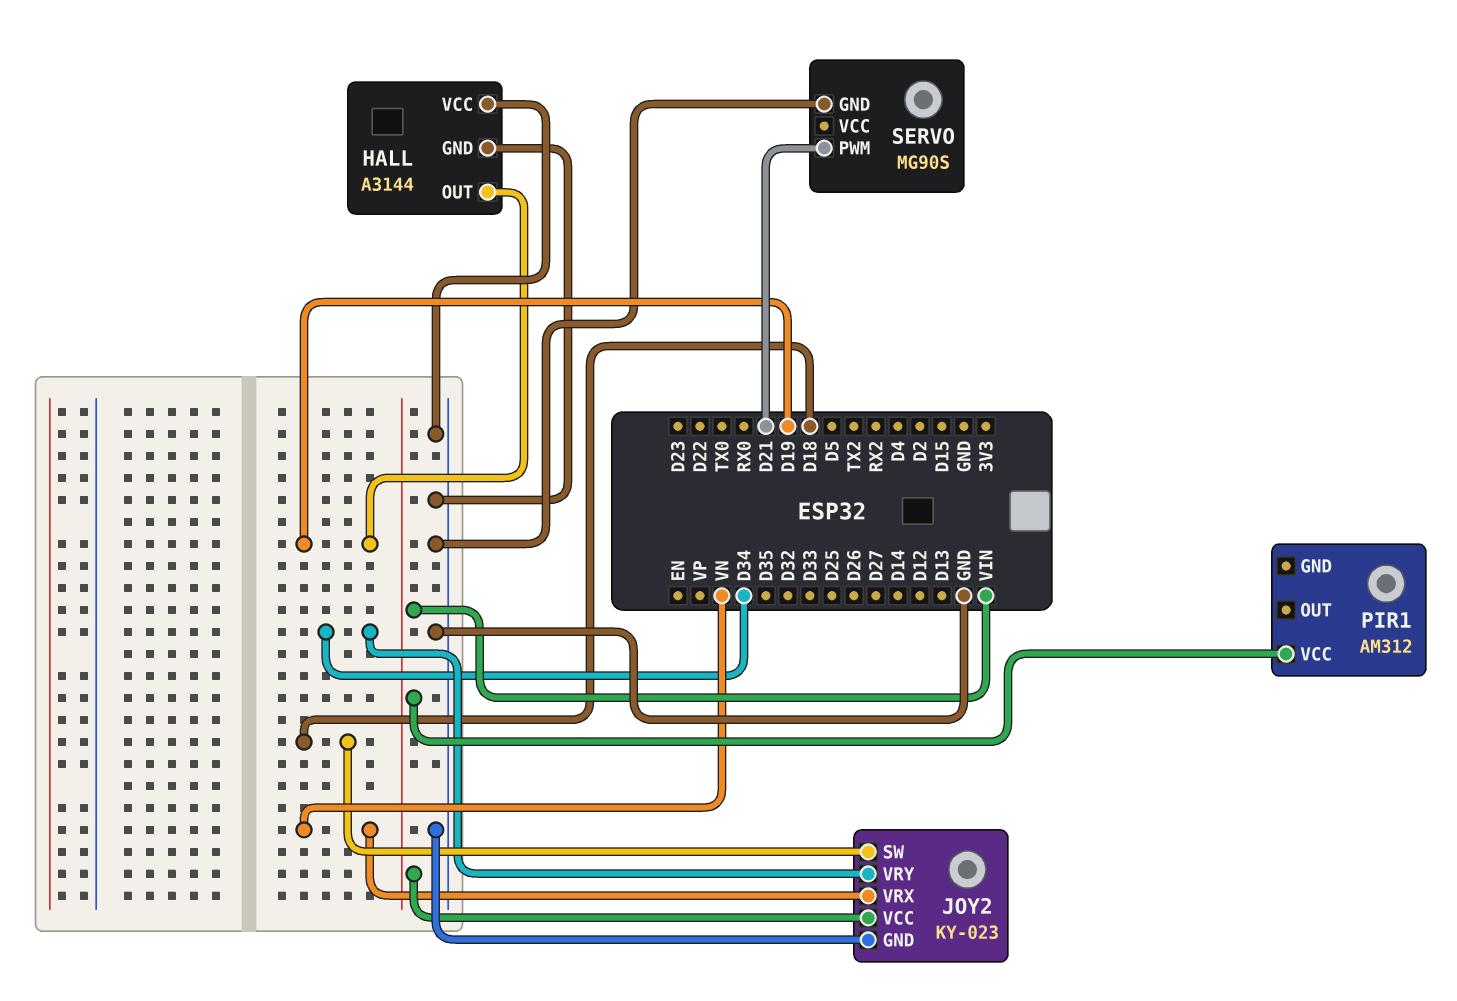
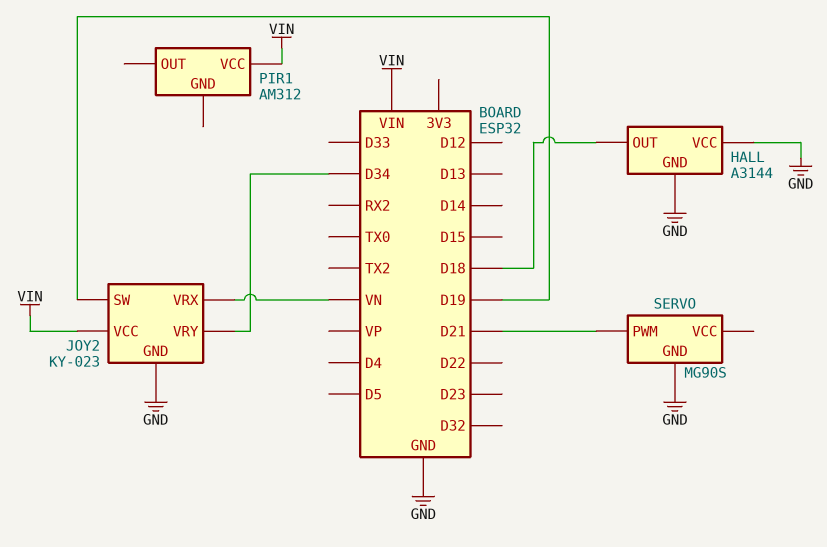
HALL pin OUT: D19 -> D18
JOY2 pin SW: D18 -> D19

